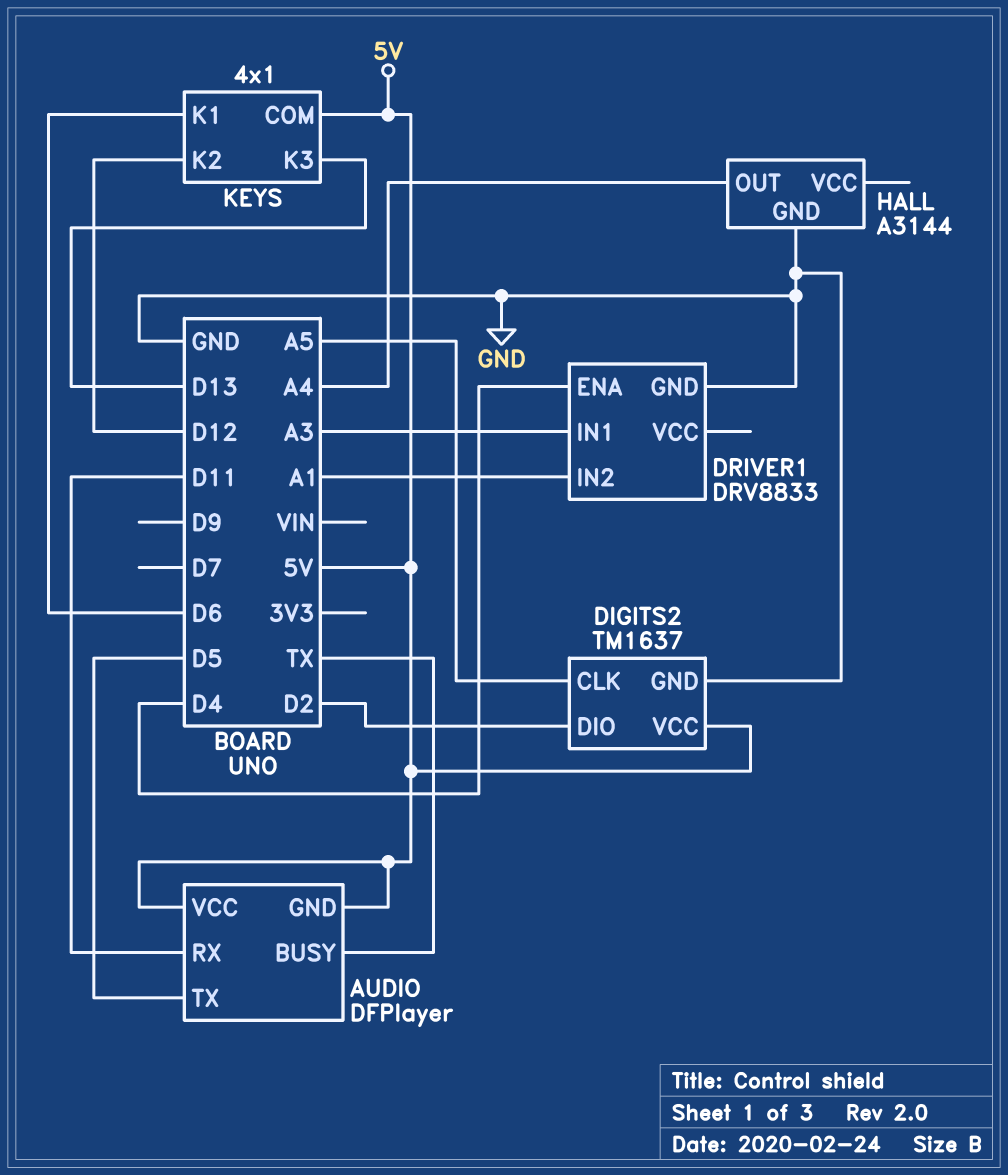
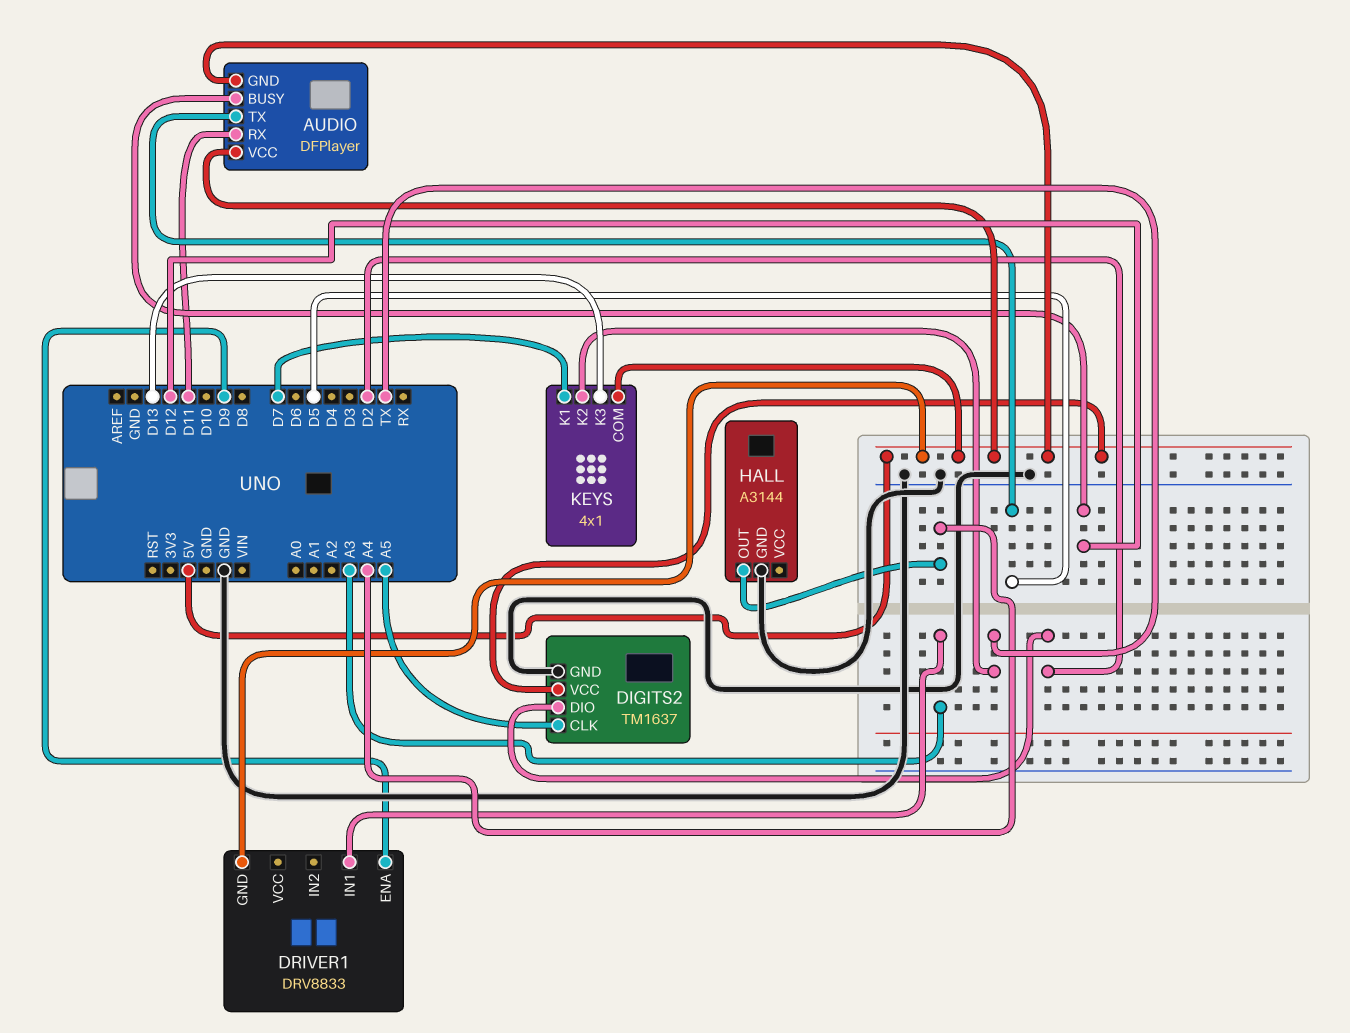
AUDIO pin BUSY: TX -> D12
DRIVER1 pin ENA: D4 -> D9
DRIVER1 pin GND: GND -> 5V
DRIVER1 pin IN2: A1 -> none
KEYS pin K1: D6 -> D7
KEYS pin K2: D12 -> TX

